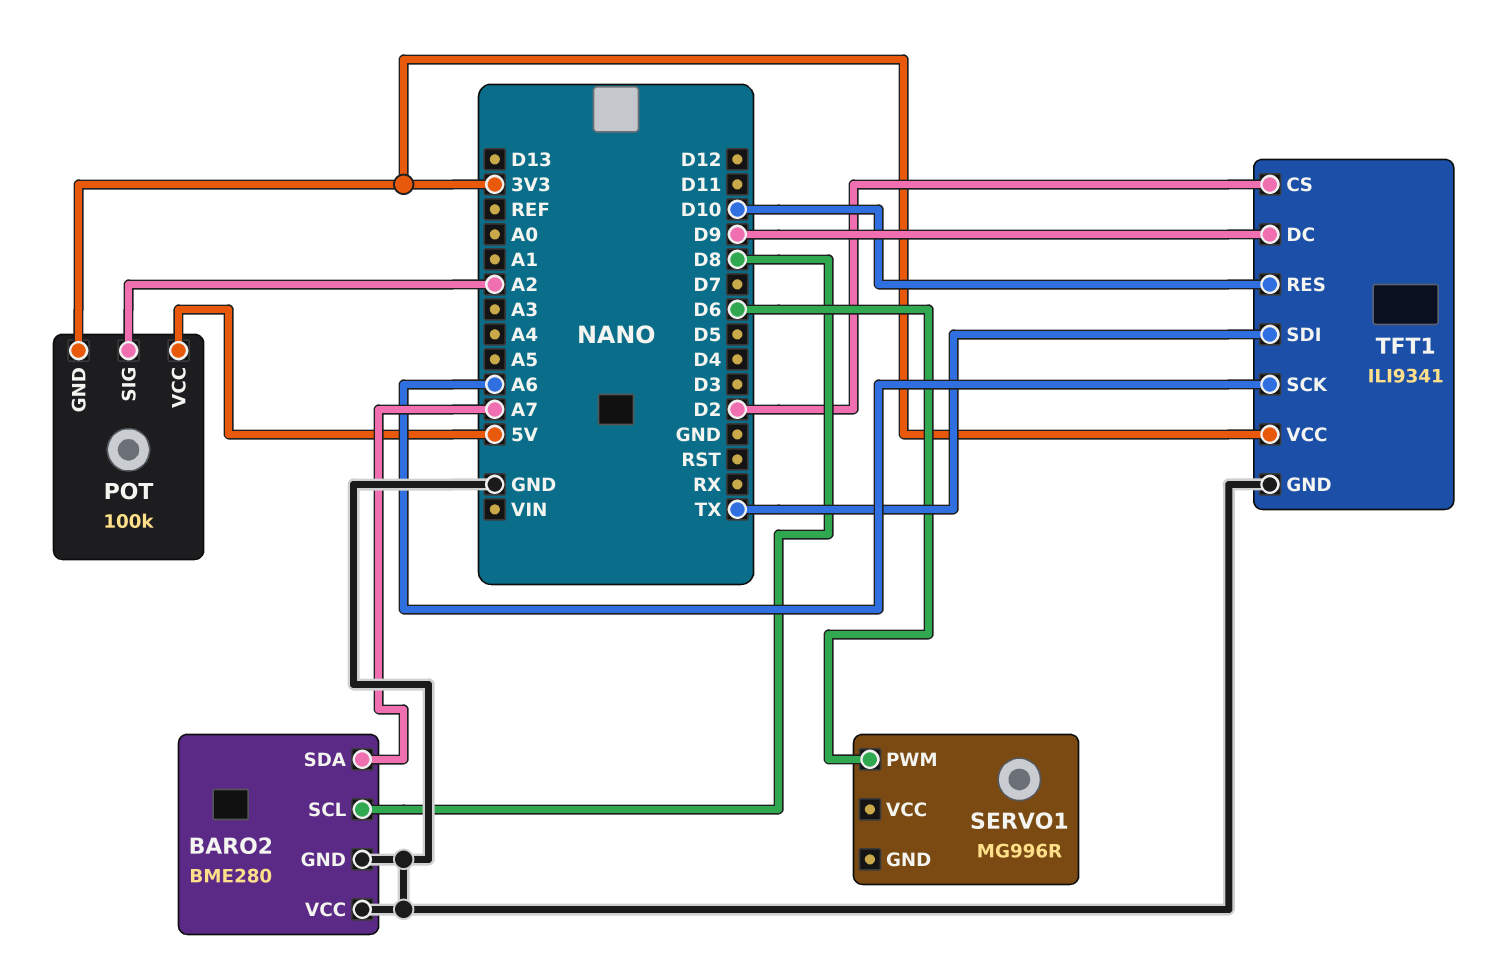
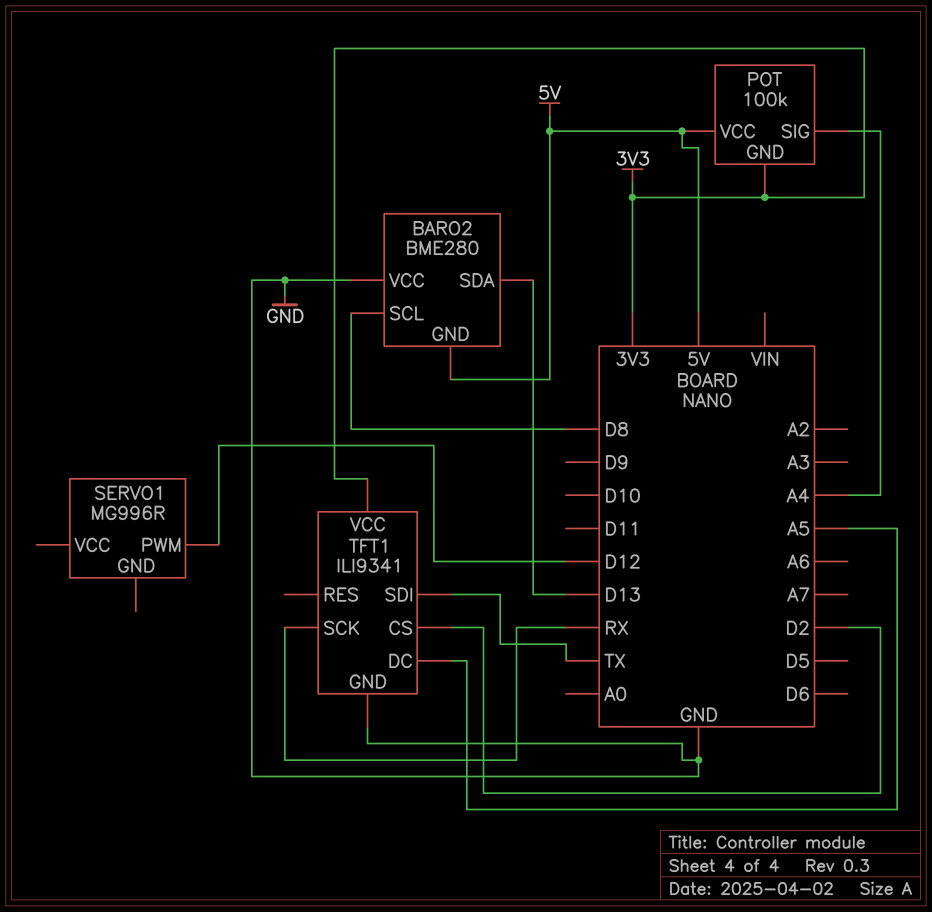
BARO2 pin GND: GND -> 5V
BARO2 pin SDA: A7 -> D13
POT pin SIG: A2 -> A4
SERVO1 pin PWM: D6 -> D12
TFT1 pin DC: D9 -> A5
TFT1 pin RES: D10 -> none
TFT1 pin SCK: A6 -> RX

